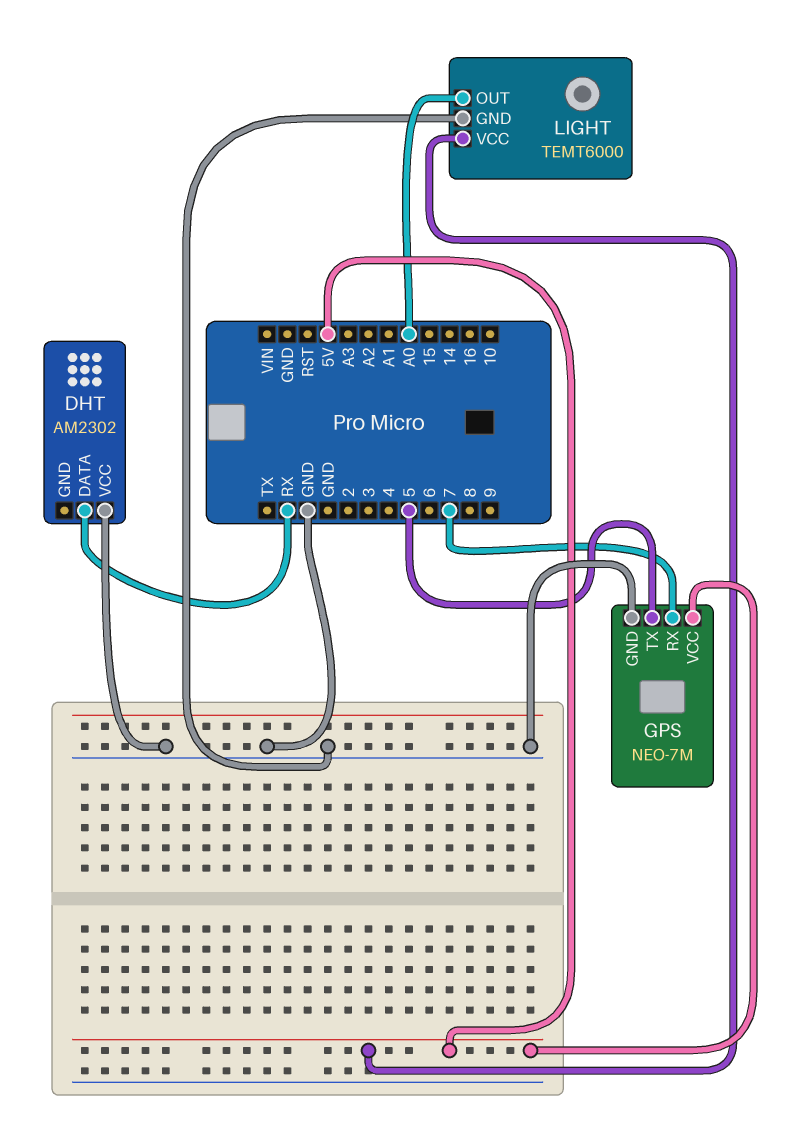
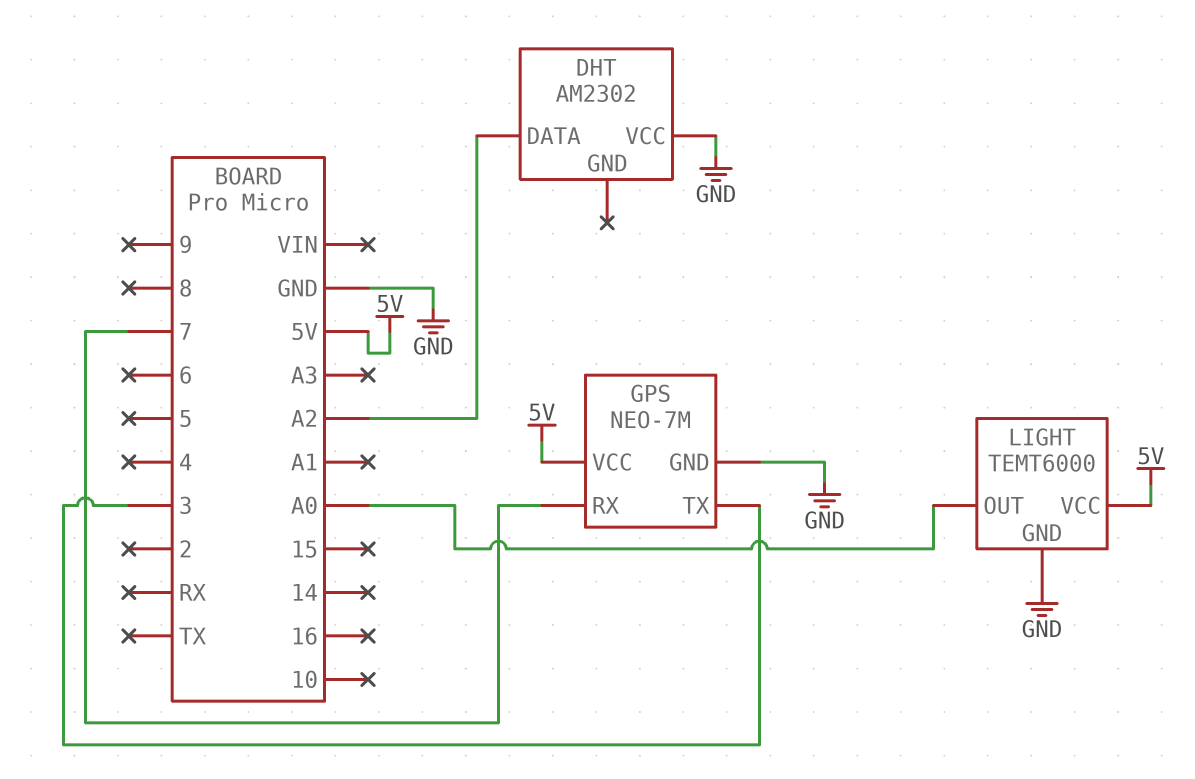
DHT pin DATA: RX -> A2
GPS pin TX: 5 -> 3

